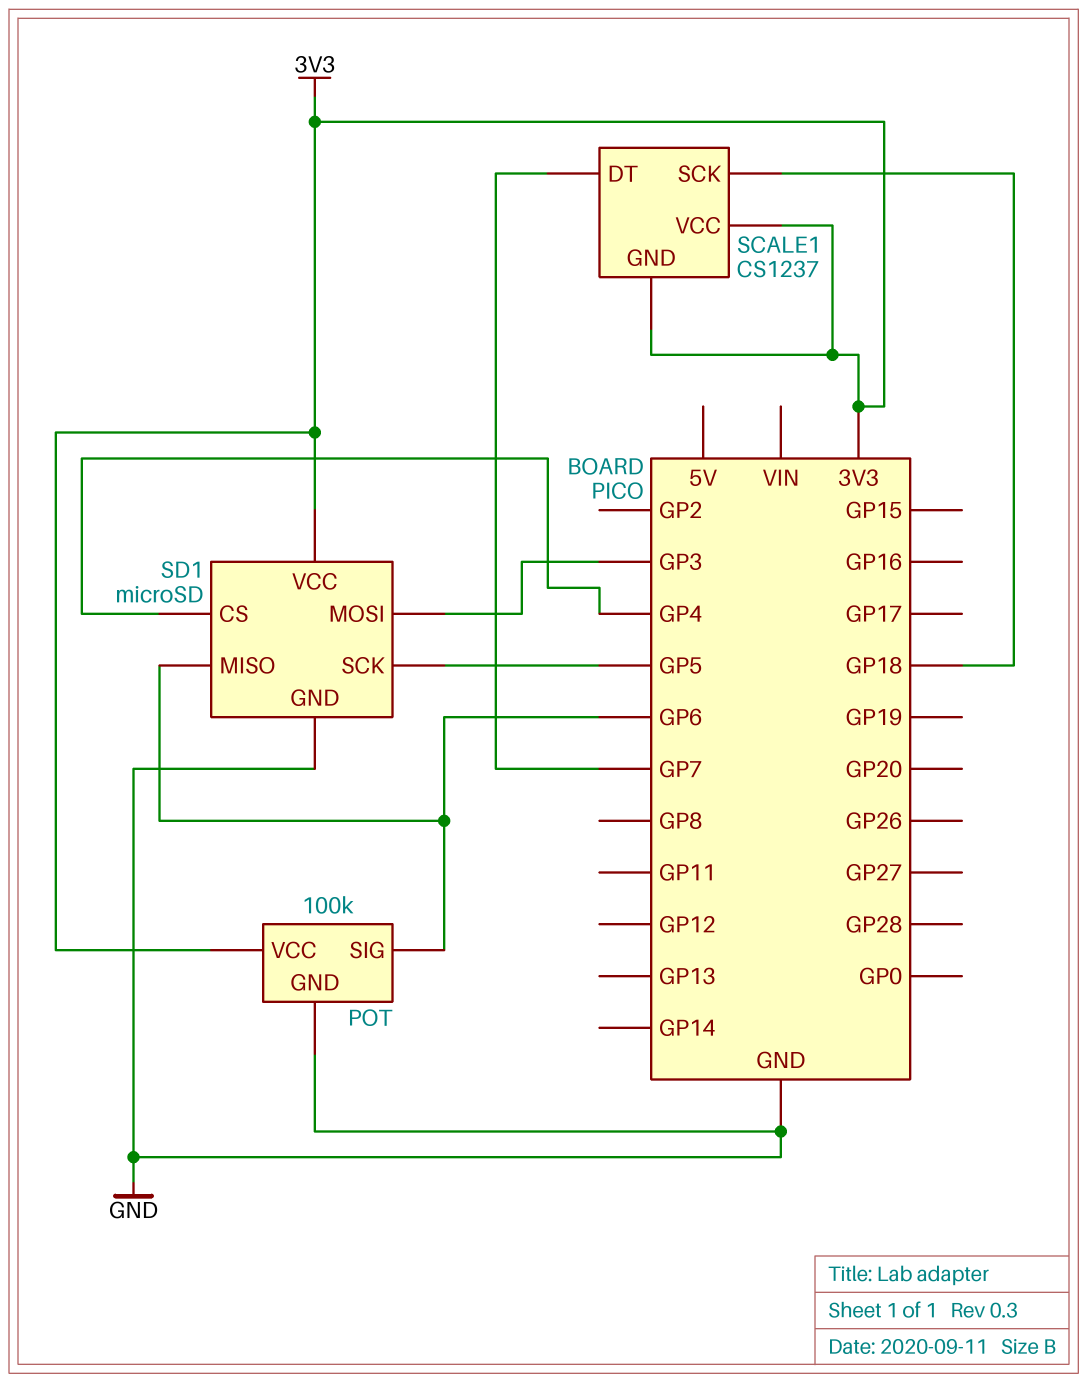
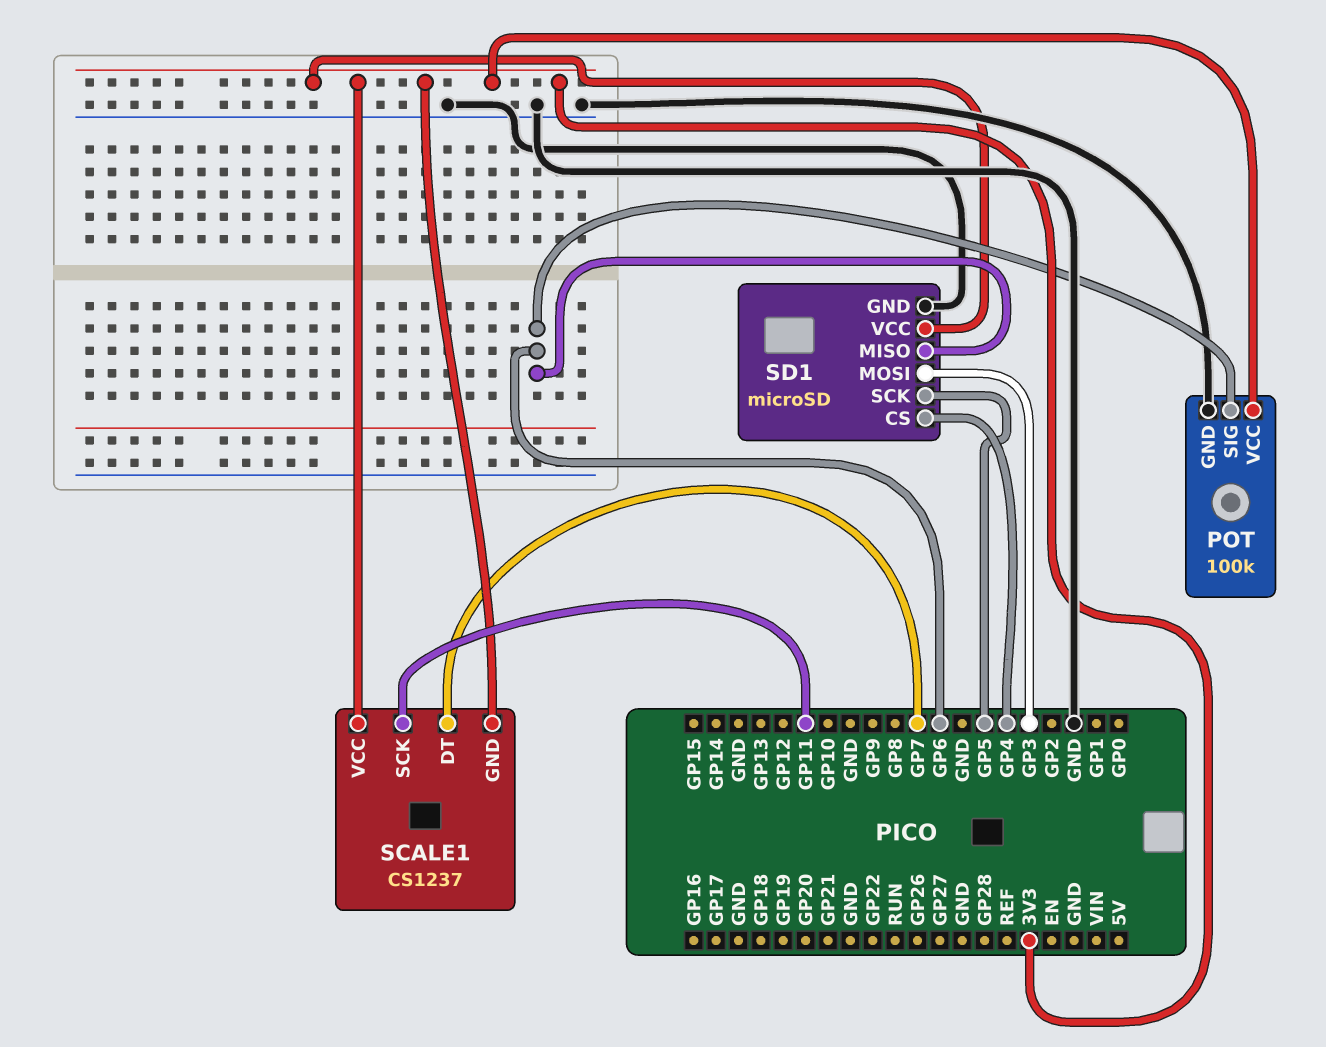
SCALE1 pin SCK: GP18 -> GP11

